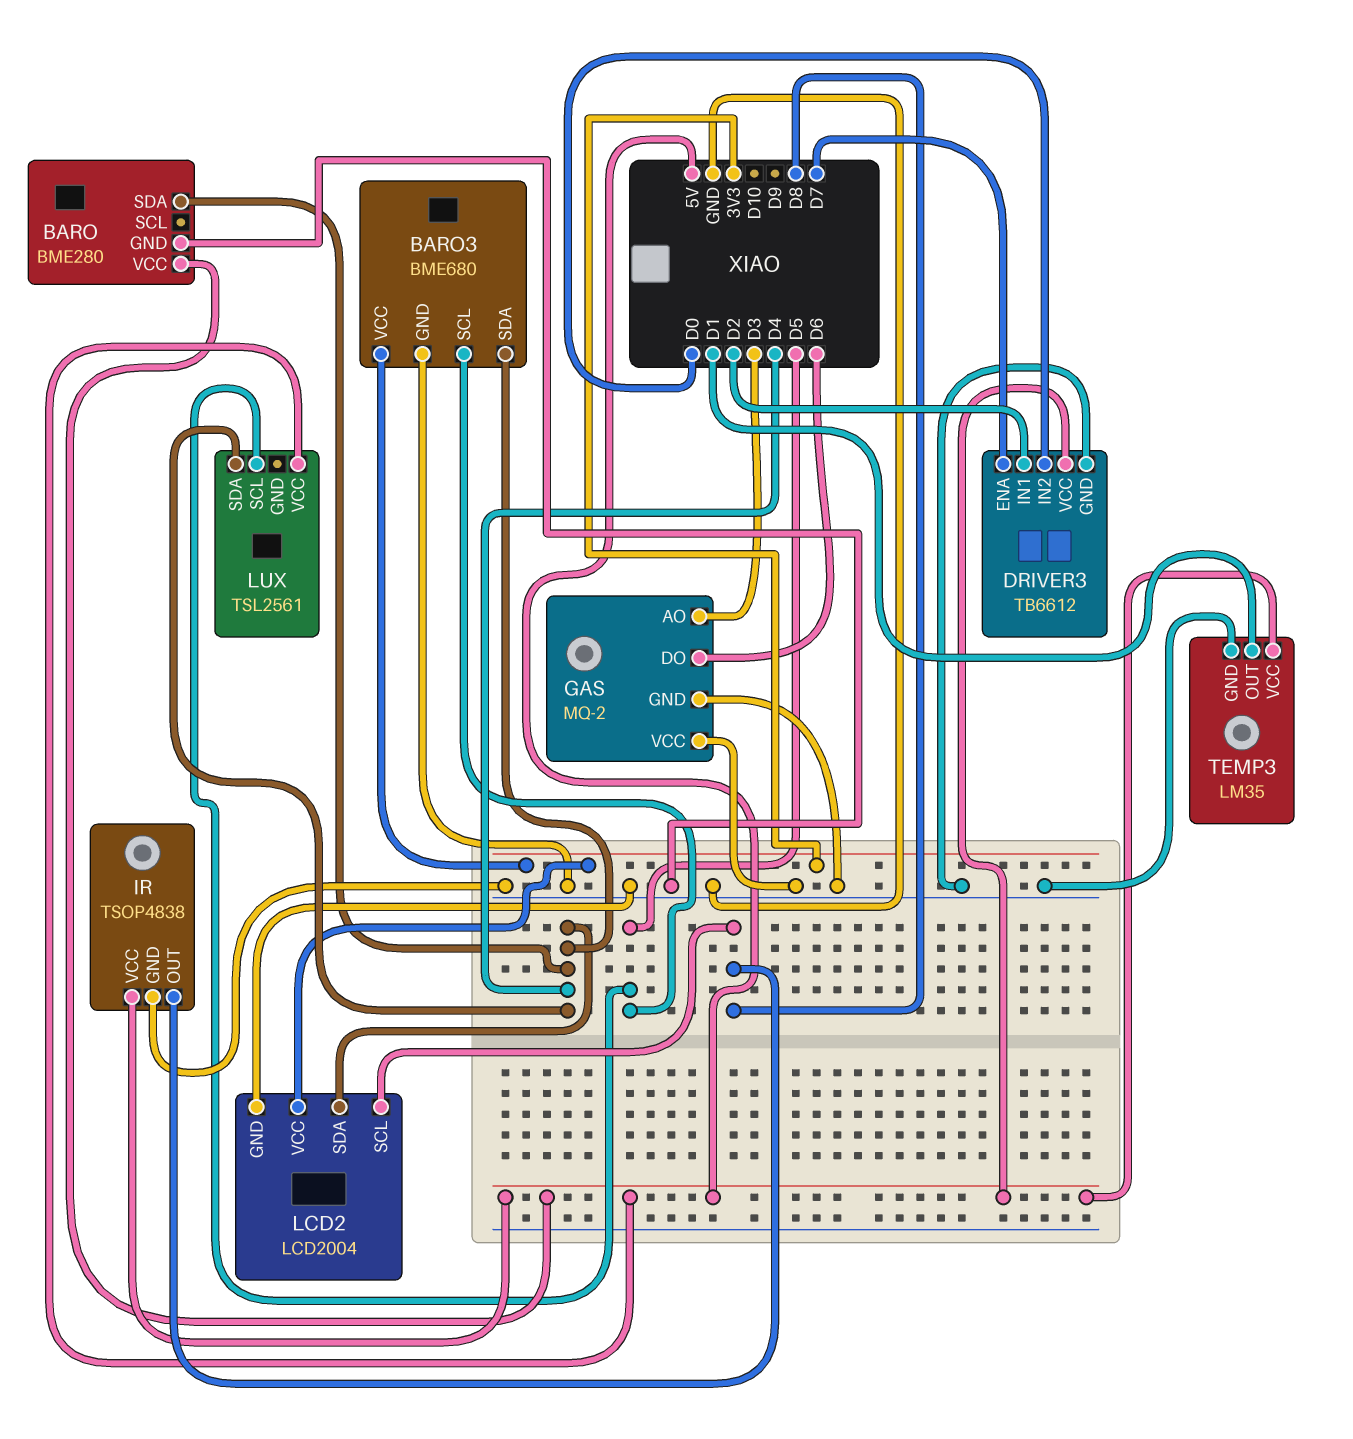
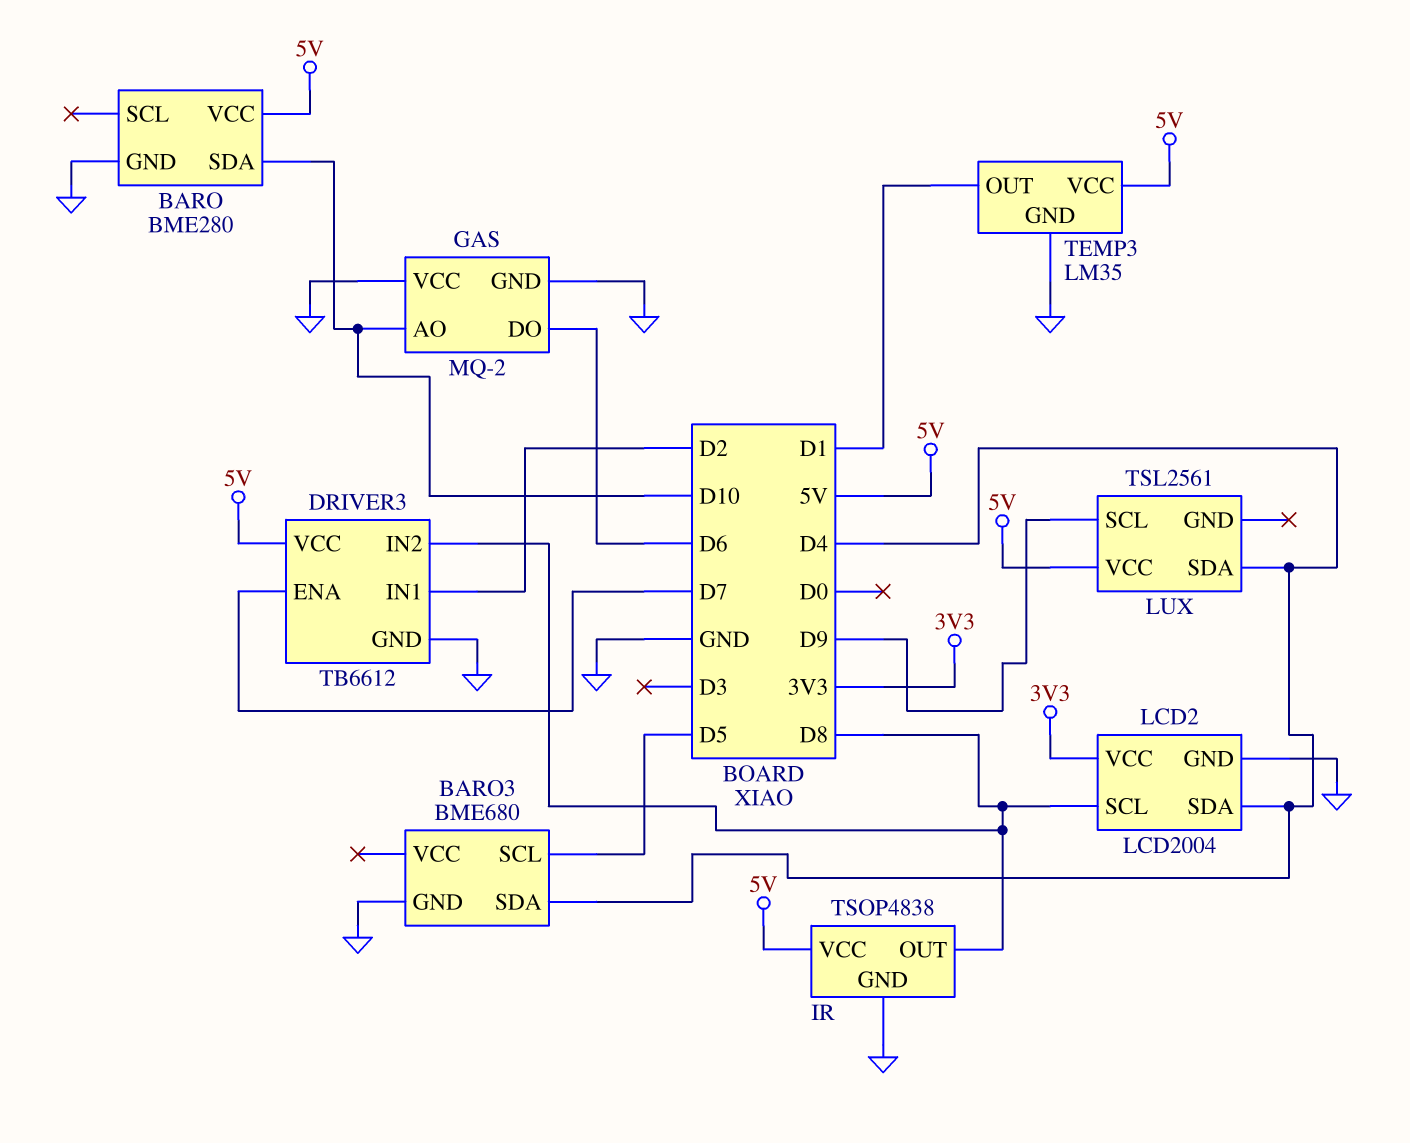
BARO pin SDA: D4 -> D10
BARO3 pin VCC: 3V3 -> none
DRIVER3 pin IN2: D0 -> D8
GAS pin AO: D3 -> D10
LUX pin SCL: D5 -> D9

